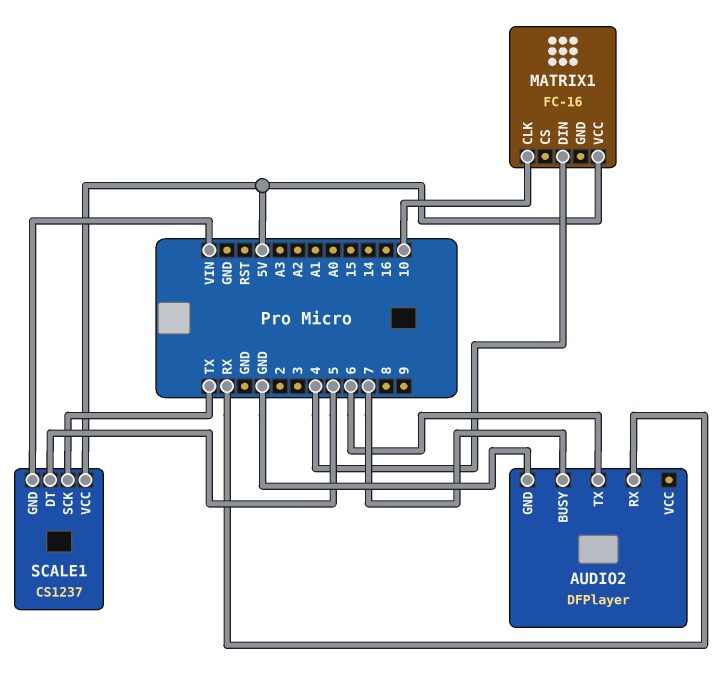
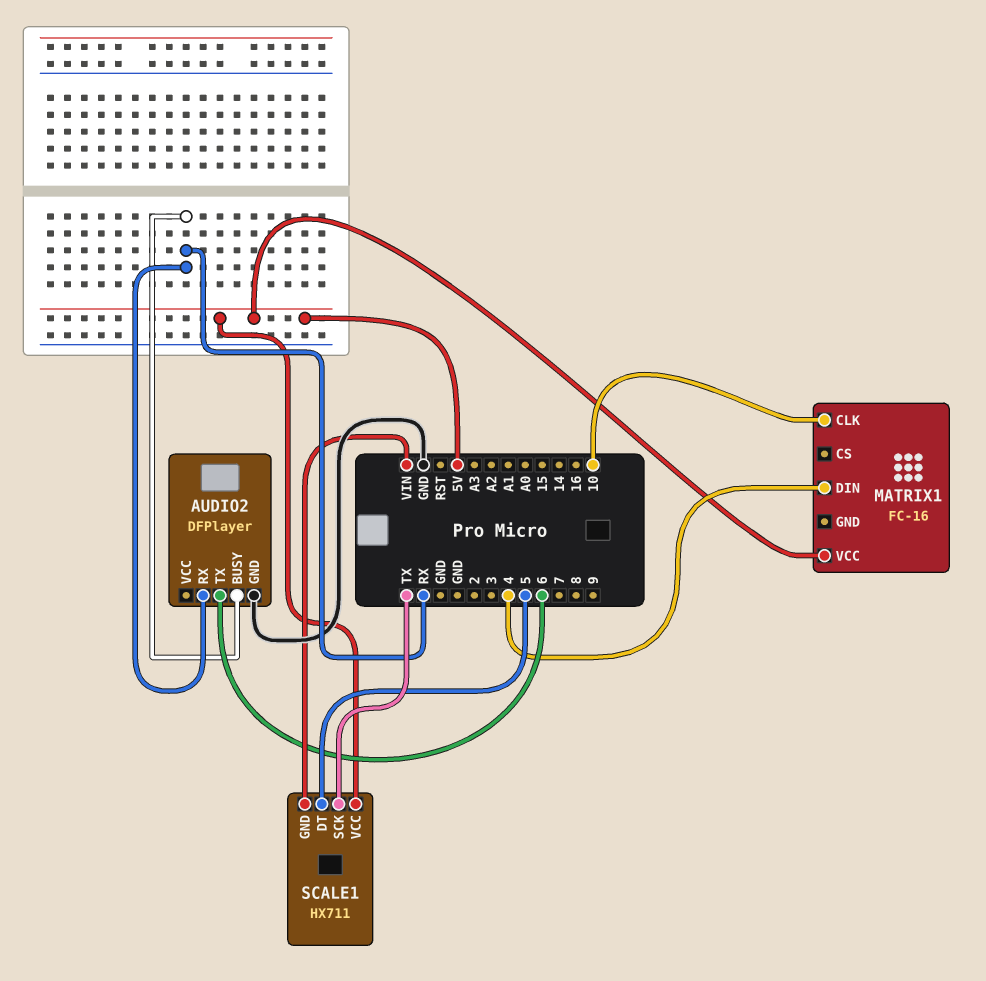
AUDIO2 pin BUSY: 7 -> RX
SCALE1: CS1237 -> HX711

